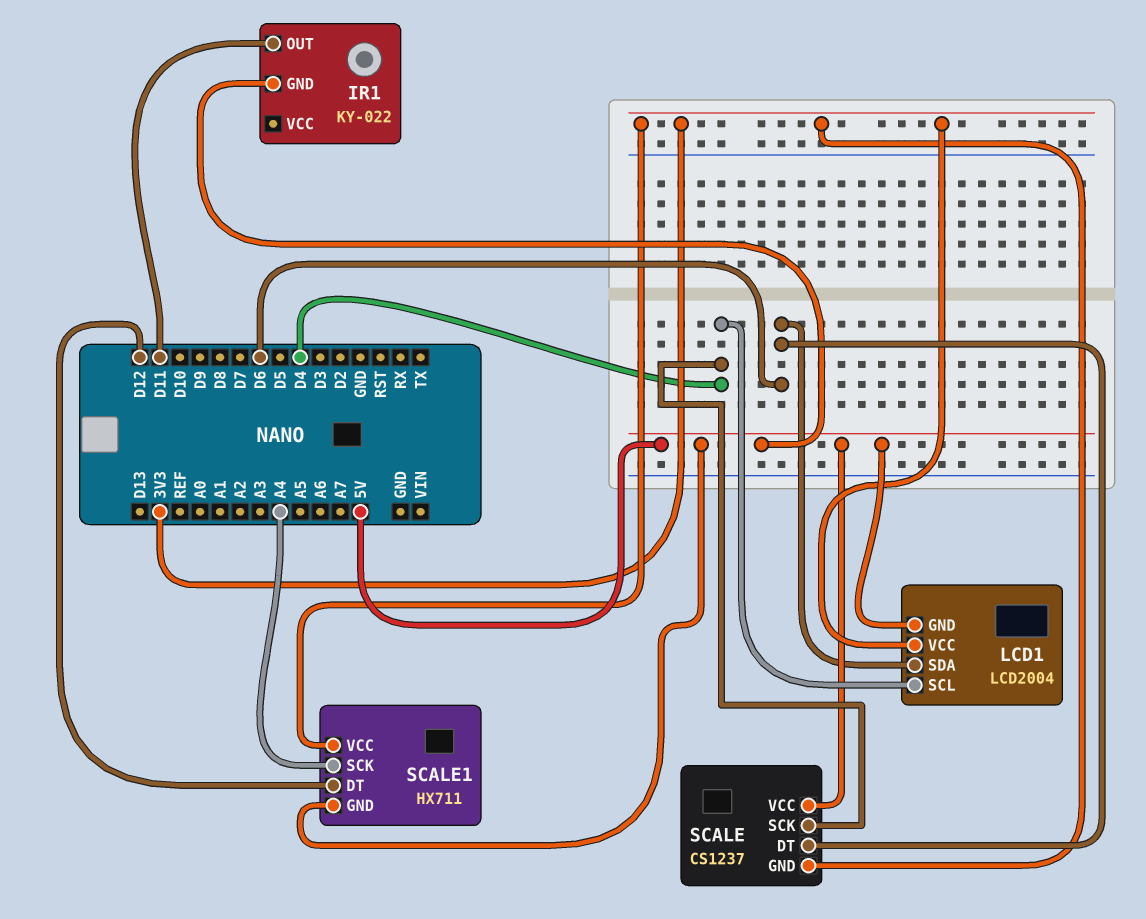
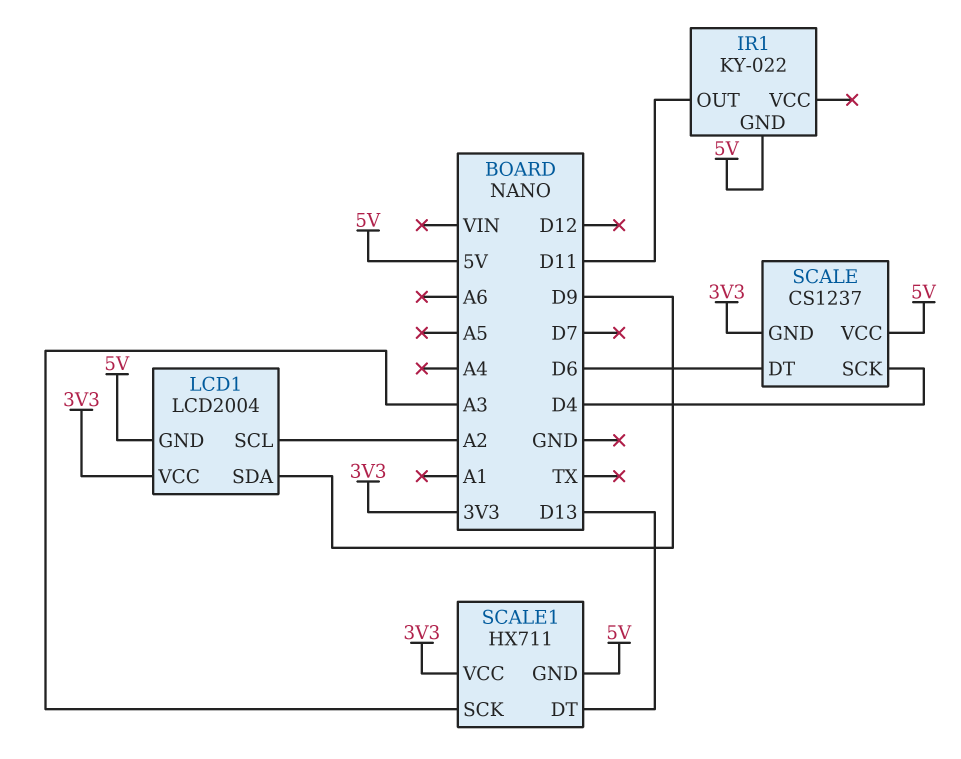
LCD1 pin SCL: D4 -> A2
LCD1 pin SDA: D6 -> D9
SCALE1 pin DT: D12 -> D13
SCALE1 pin SCK: A4 -> A3

